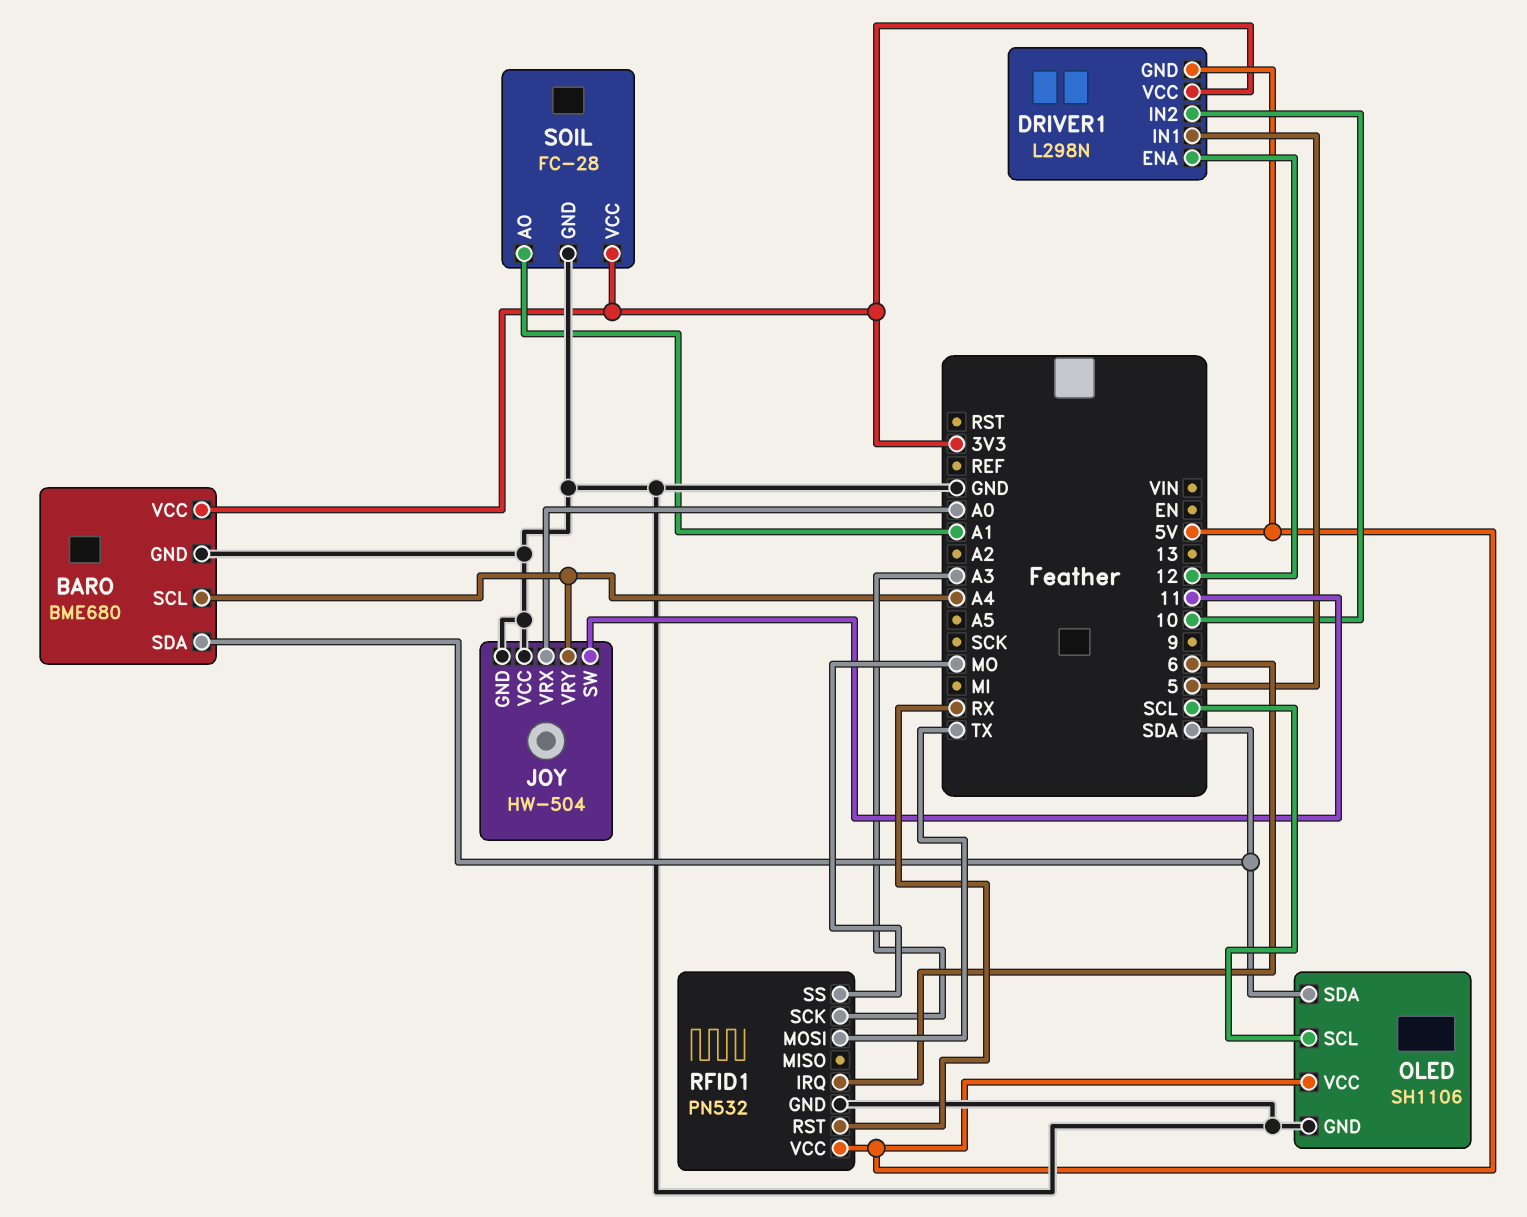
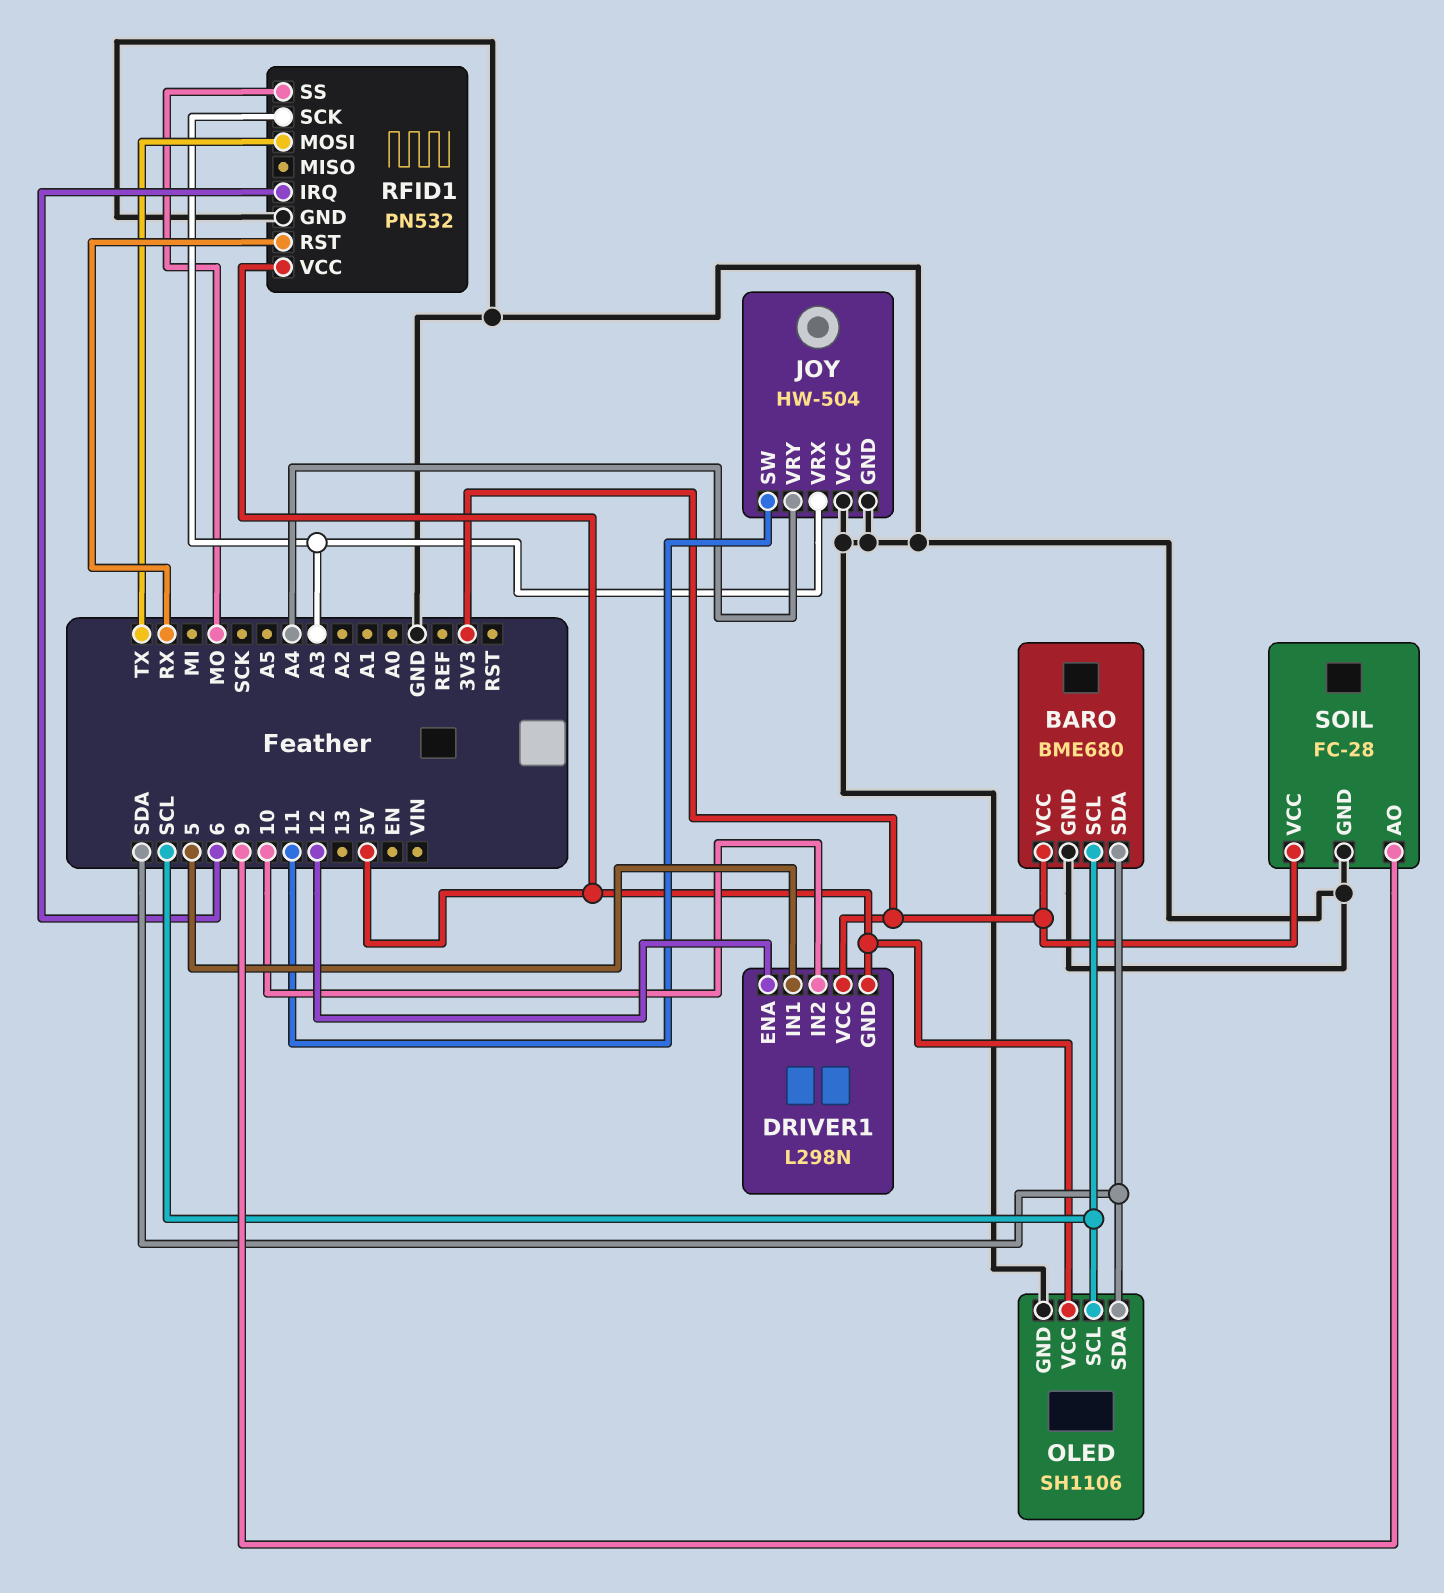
BARO pin SCL: A4 -> SCL
JOY pin VRX: A0 -> A3
SOIL pin AO: A1 -> 9

